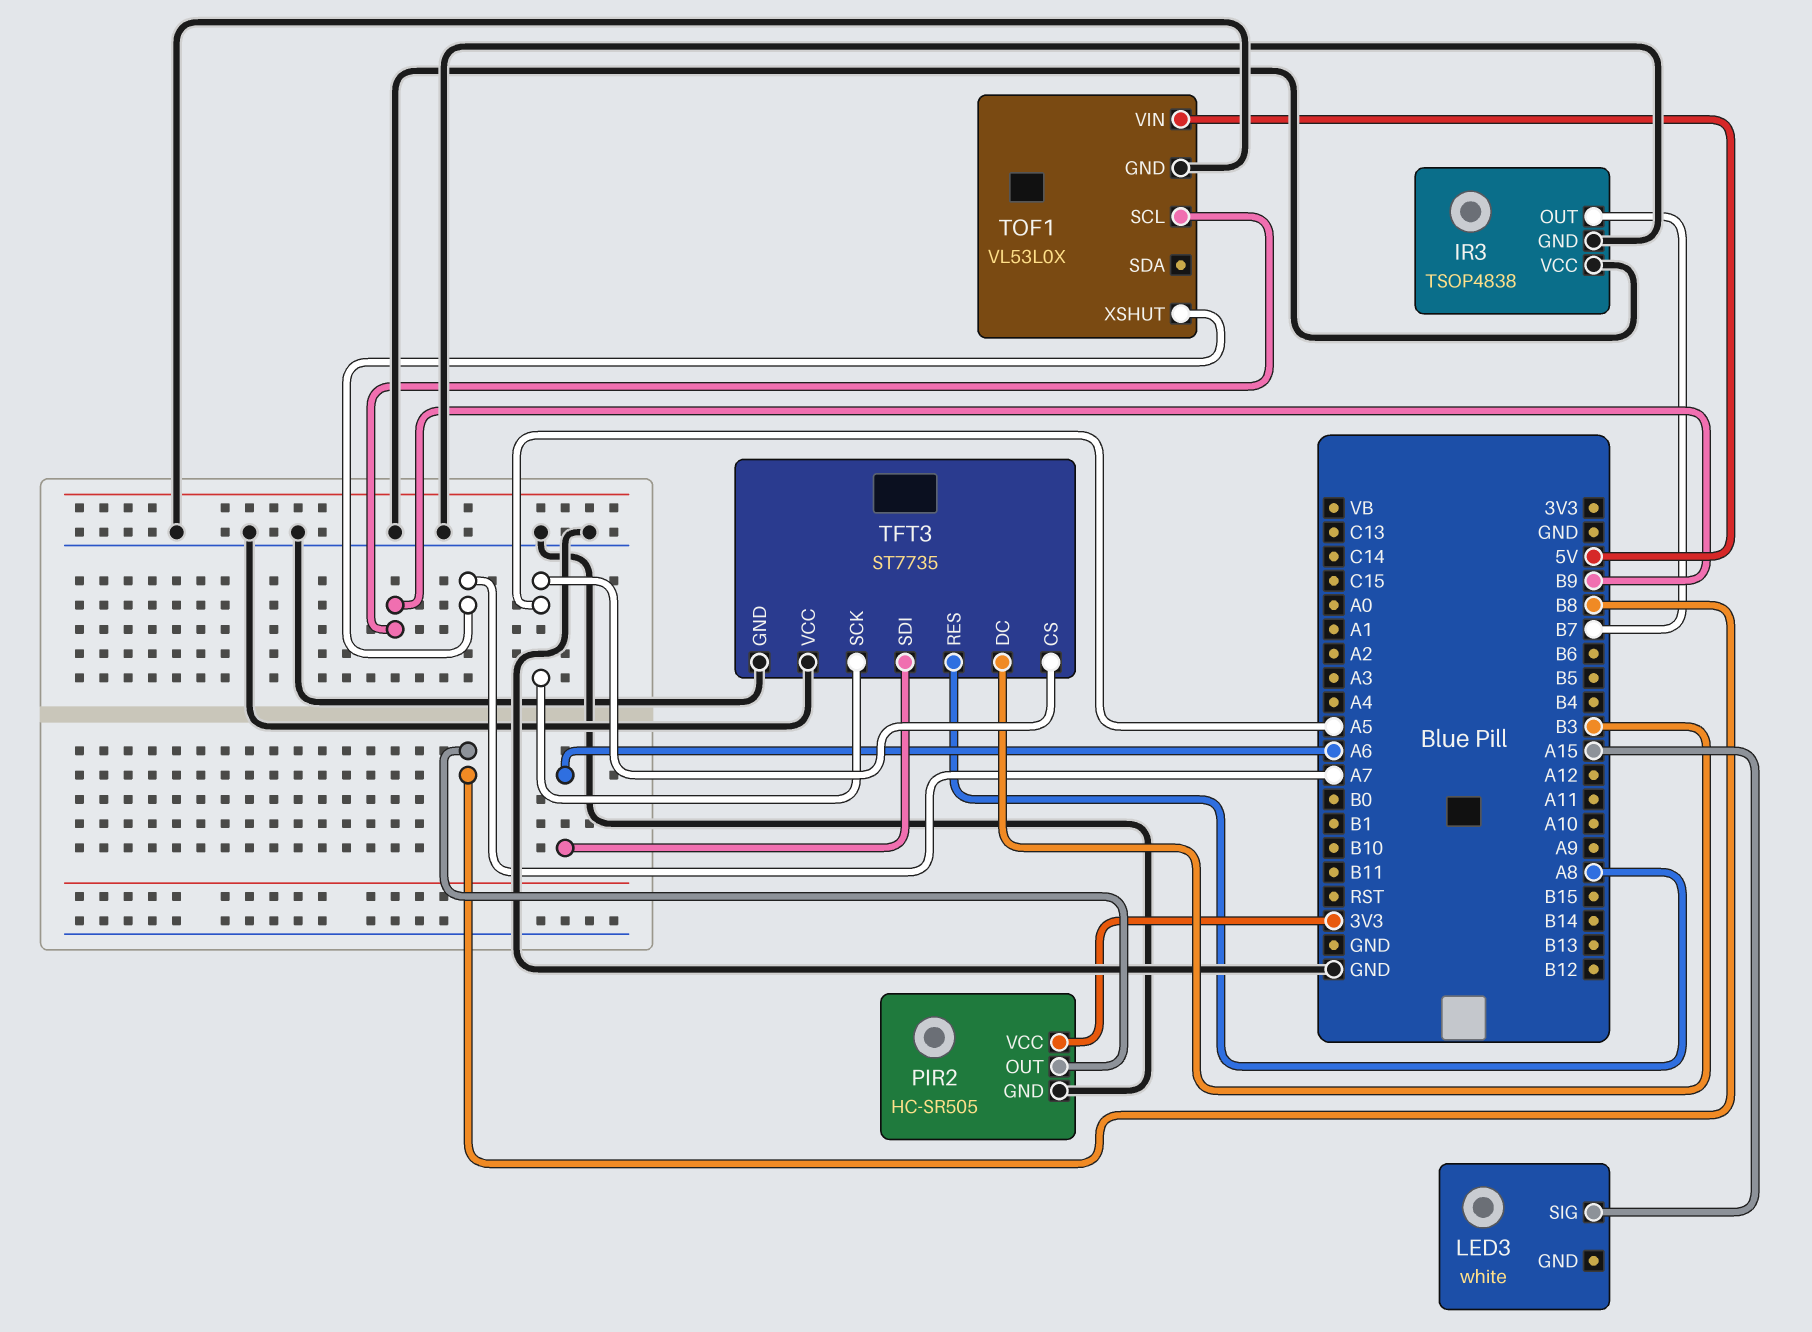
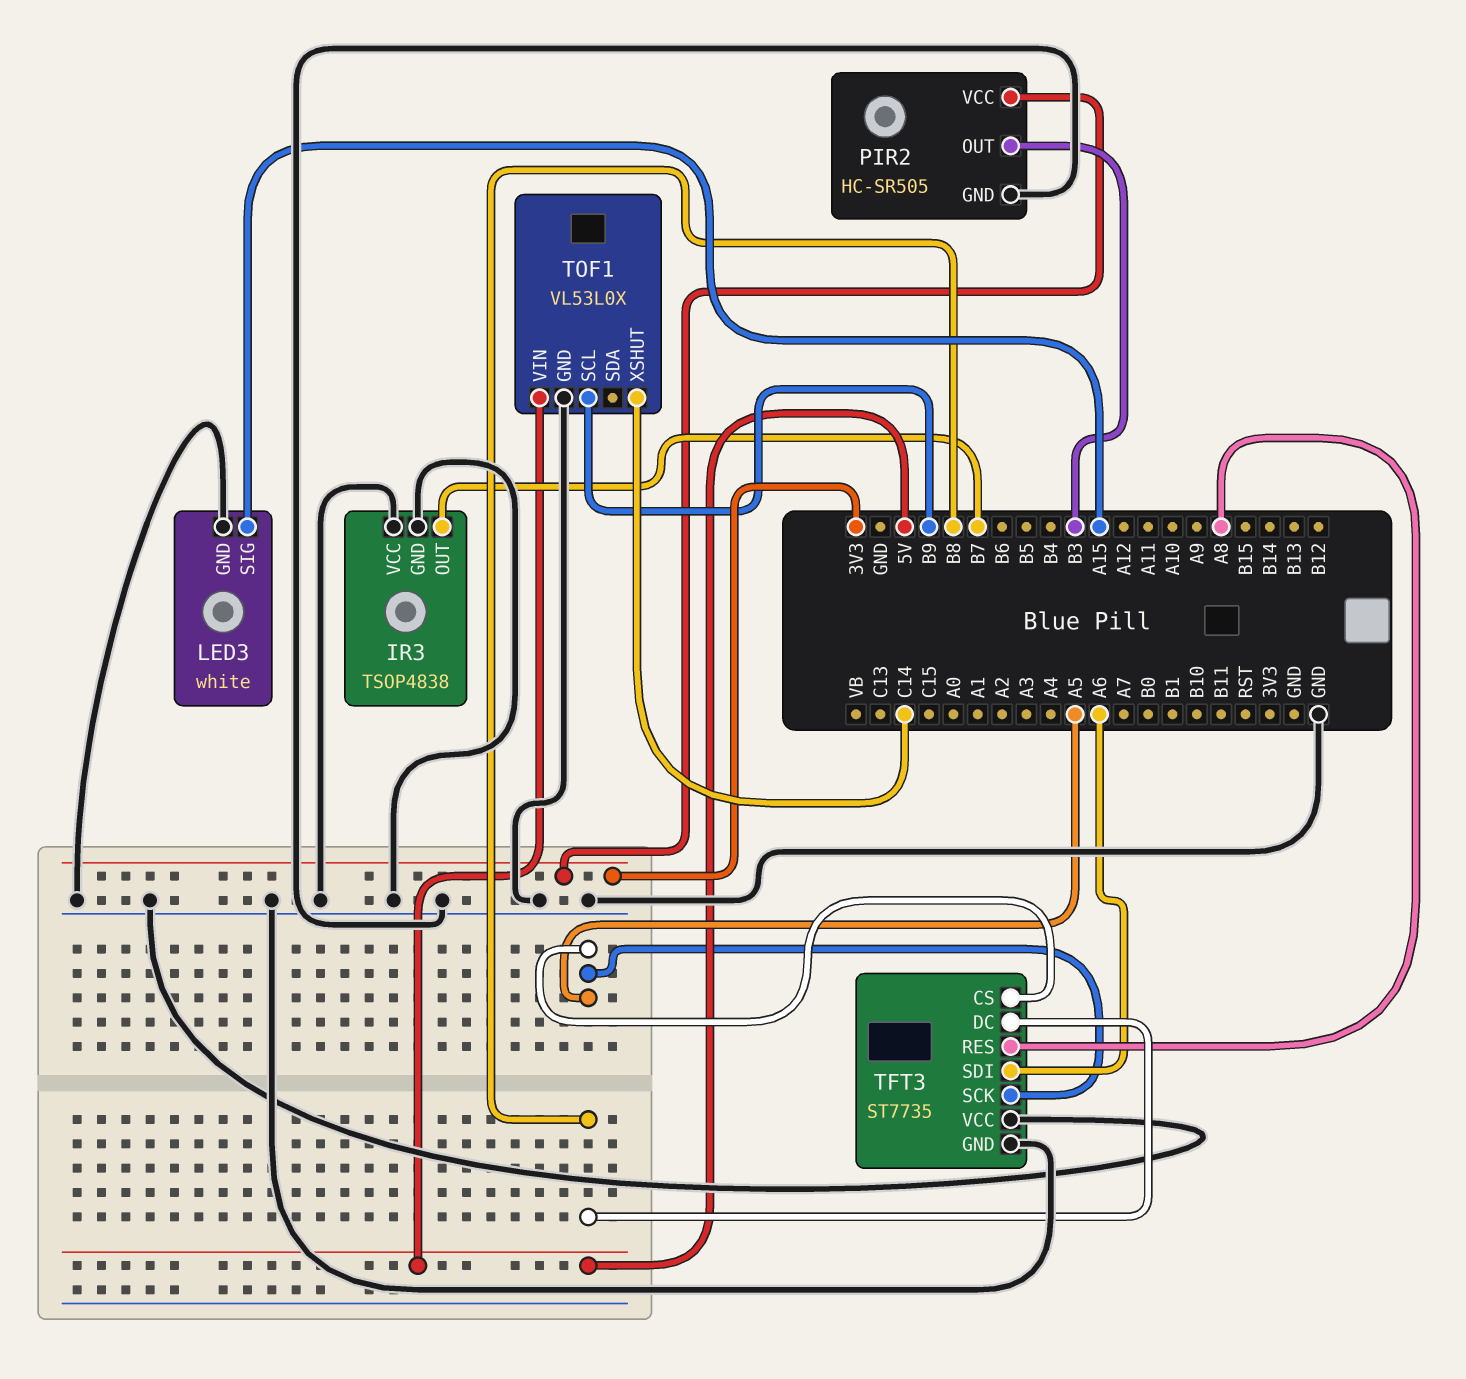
LED3 pin GND: none -> GND
PIR2 pin OUT: B8 -> B3
TFT3 pin DC: B3 -> B8
TOF1 pin XSHUT: A7 -> C14

